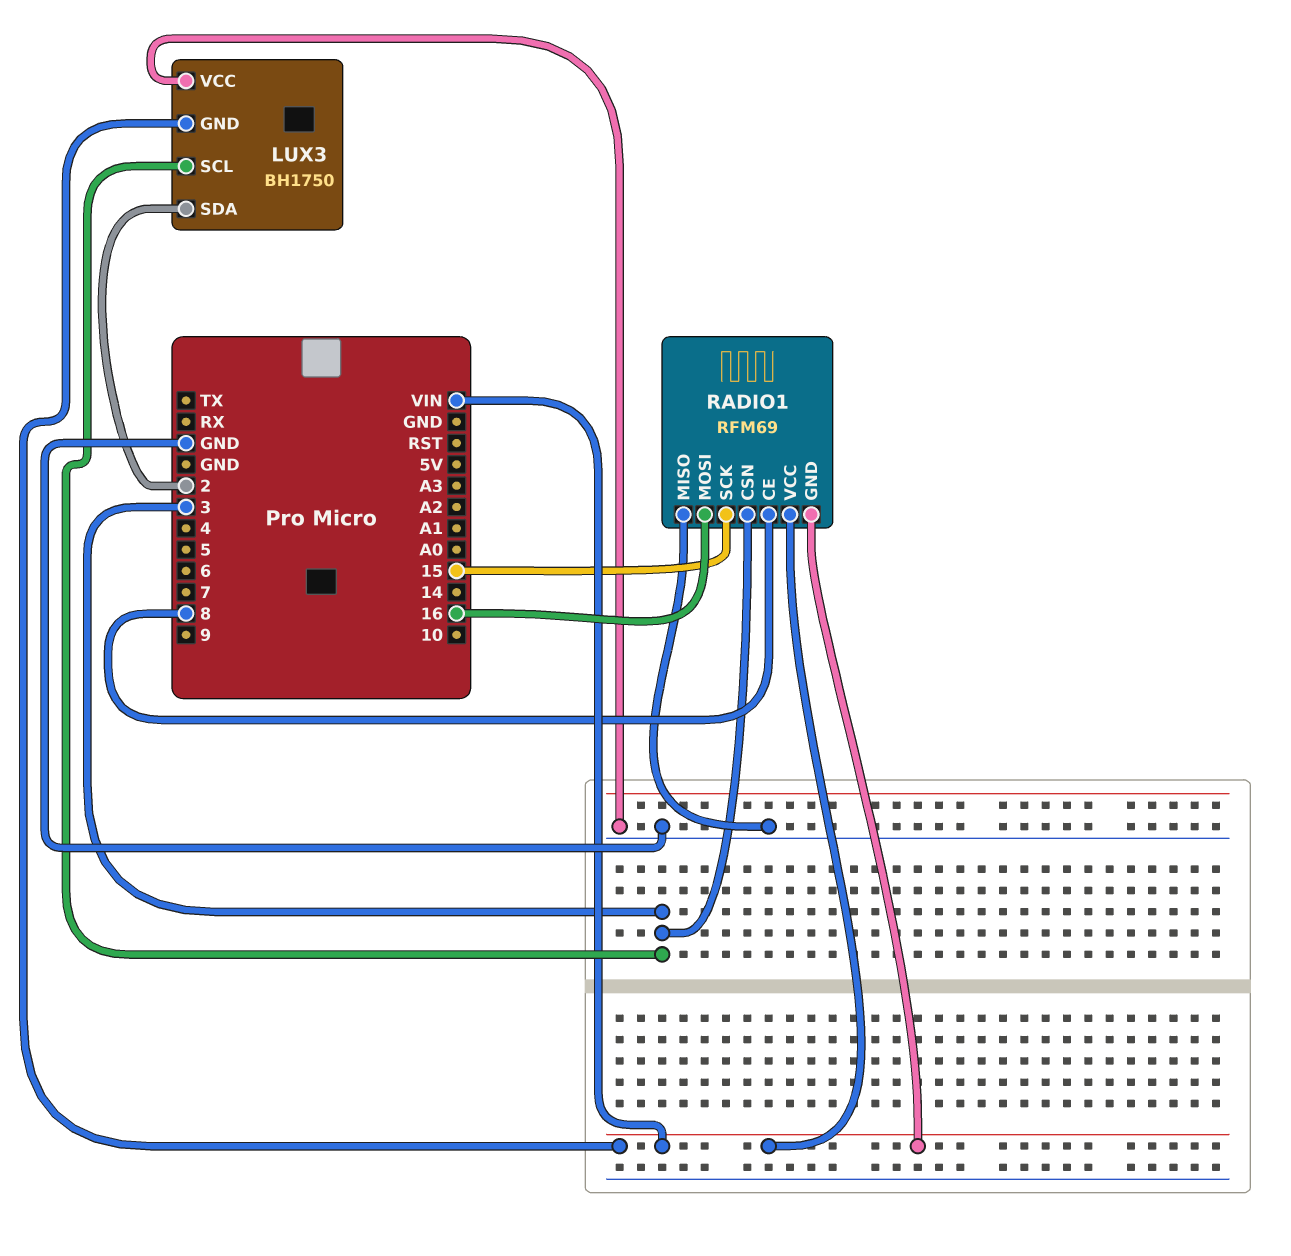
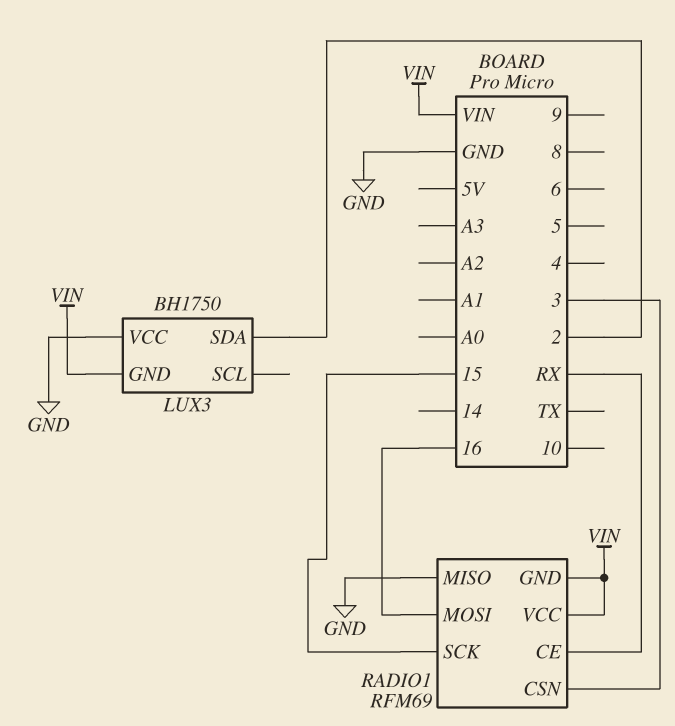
LUX3 pin SCL: 3 -> none
RADIO1 pin CE: 8 -> RX

